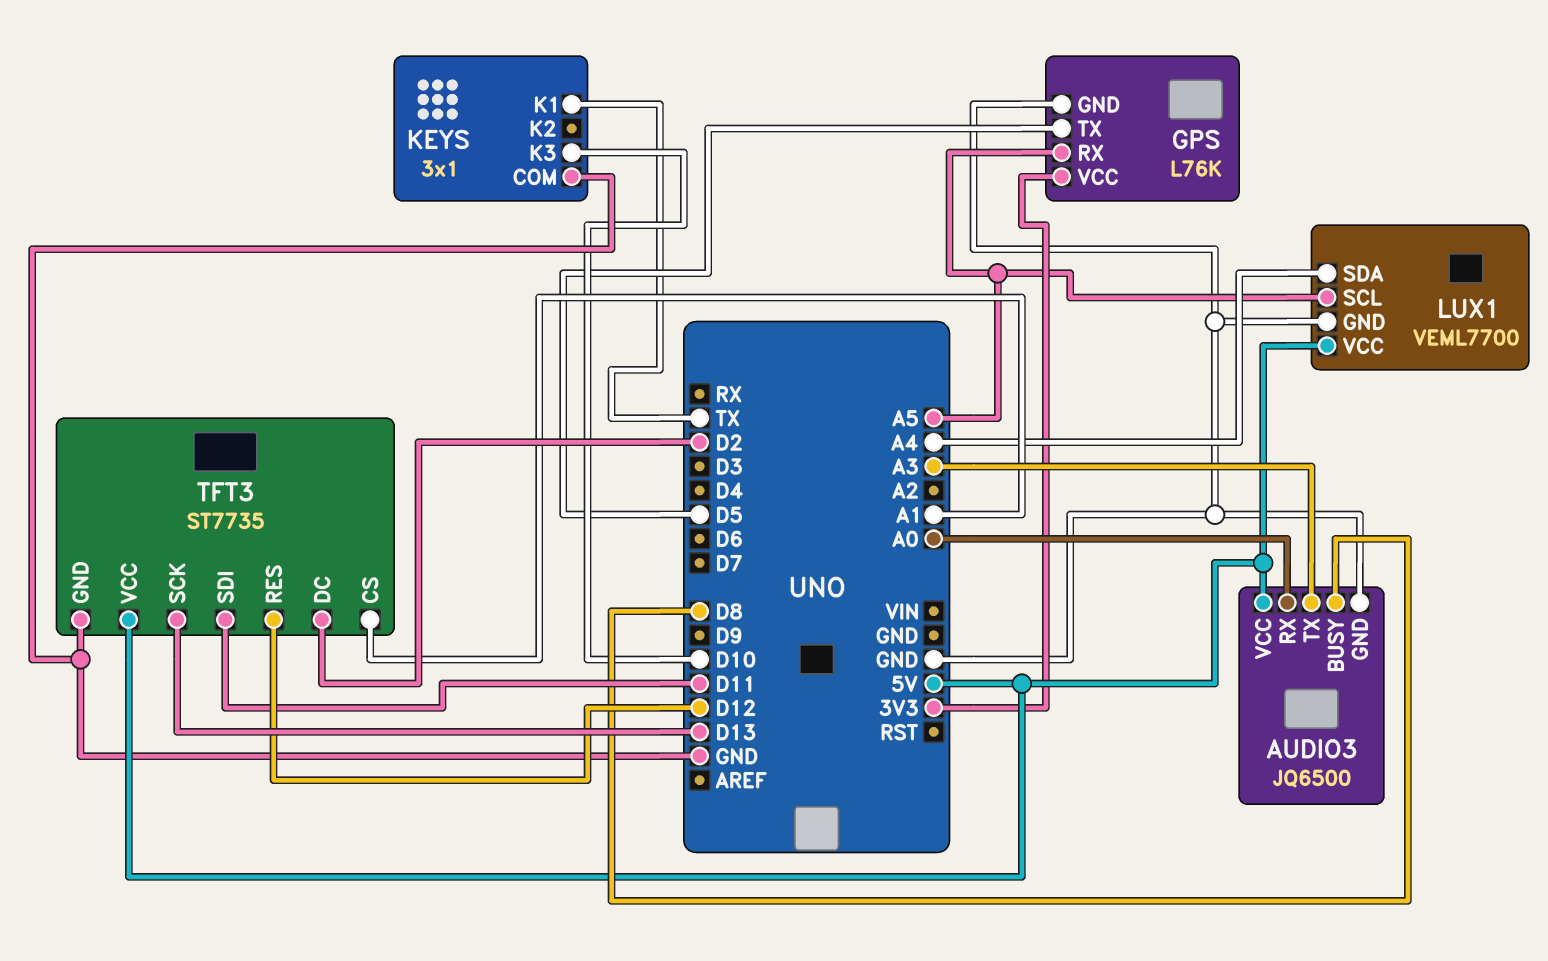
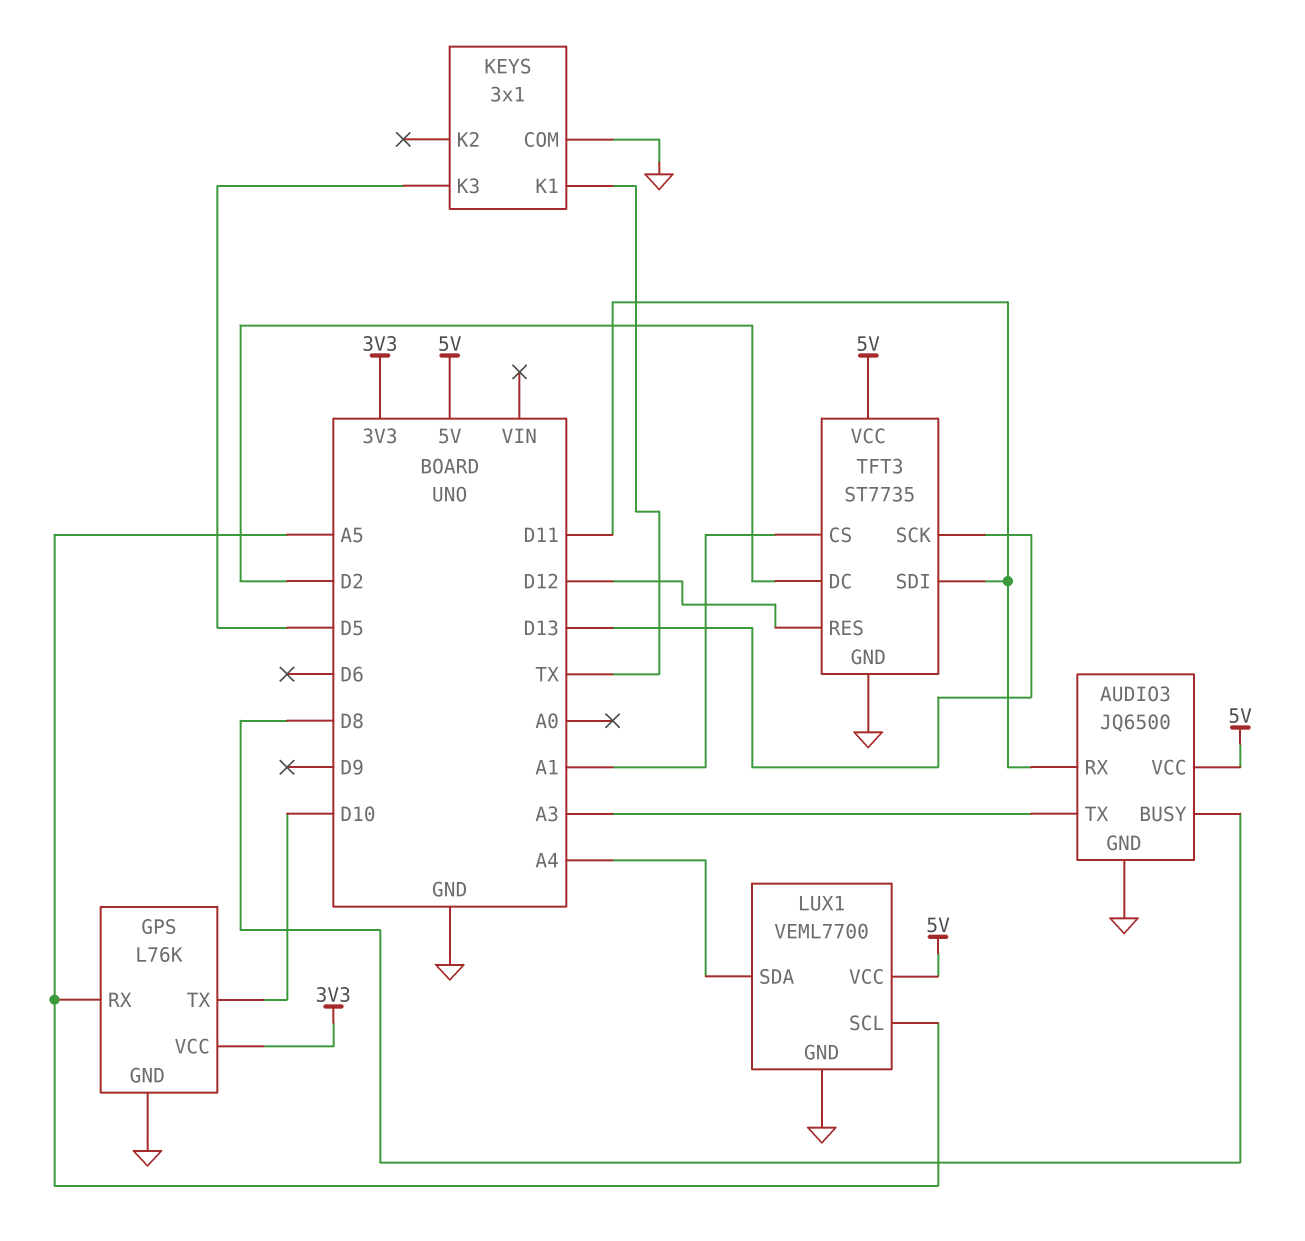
AUDIO3 pin RX: A0 -> D11
GPS pin TX: D5 -> D10
KEYS pin K3: D10 -> D5

